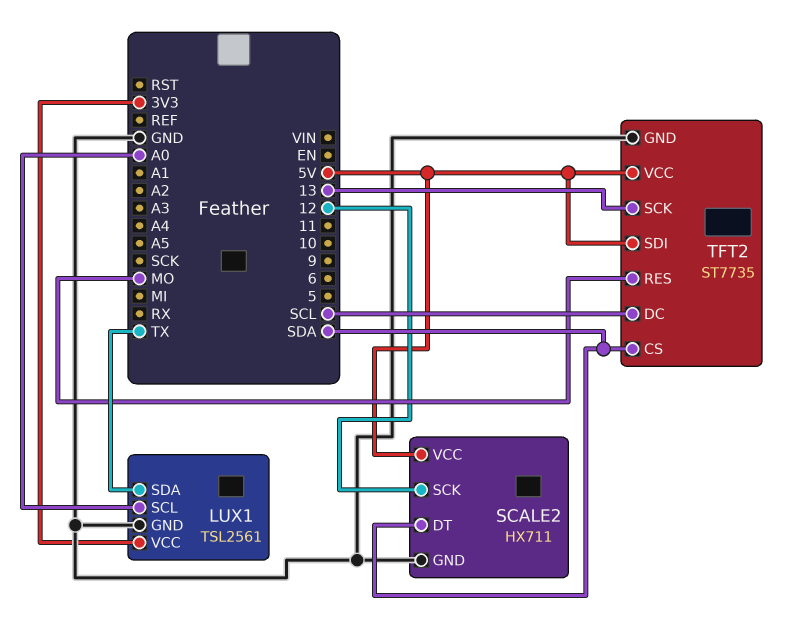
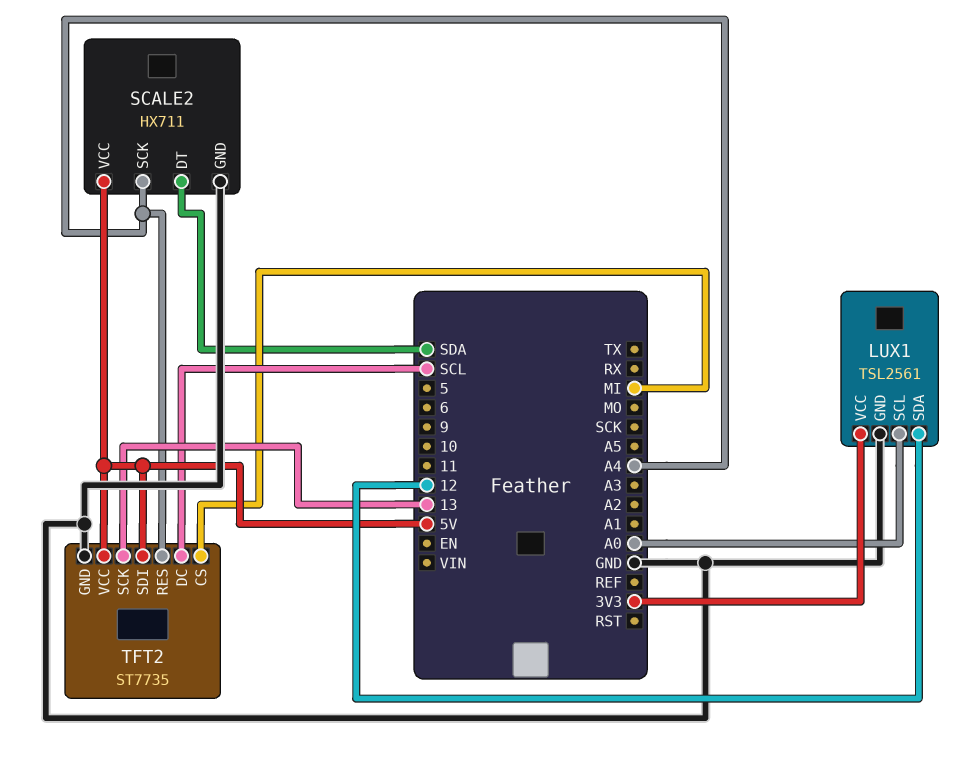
LUX1 pin SDA: TX -> 12
SCALE2 pin SCK: 12 -> A4
TFT2 pin CS: SDA -> MI
TFT2 pin RES: MO -> A4

